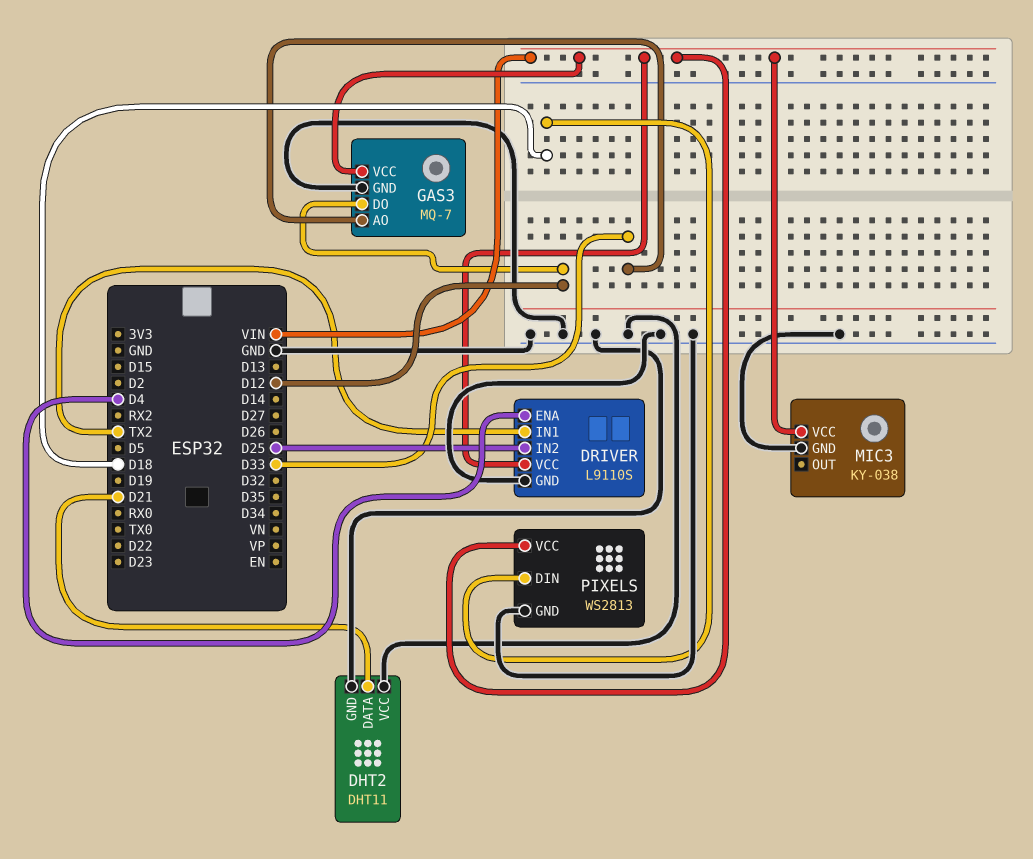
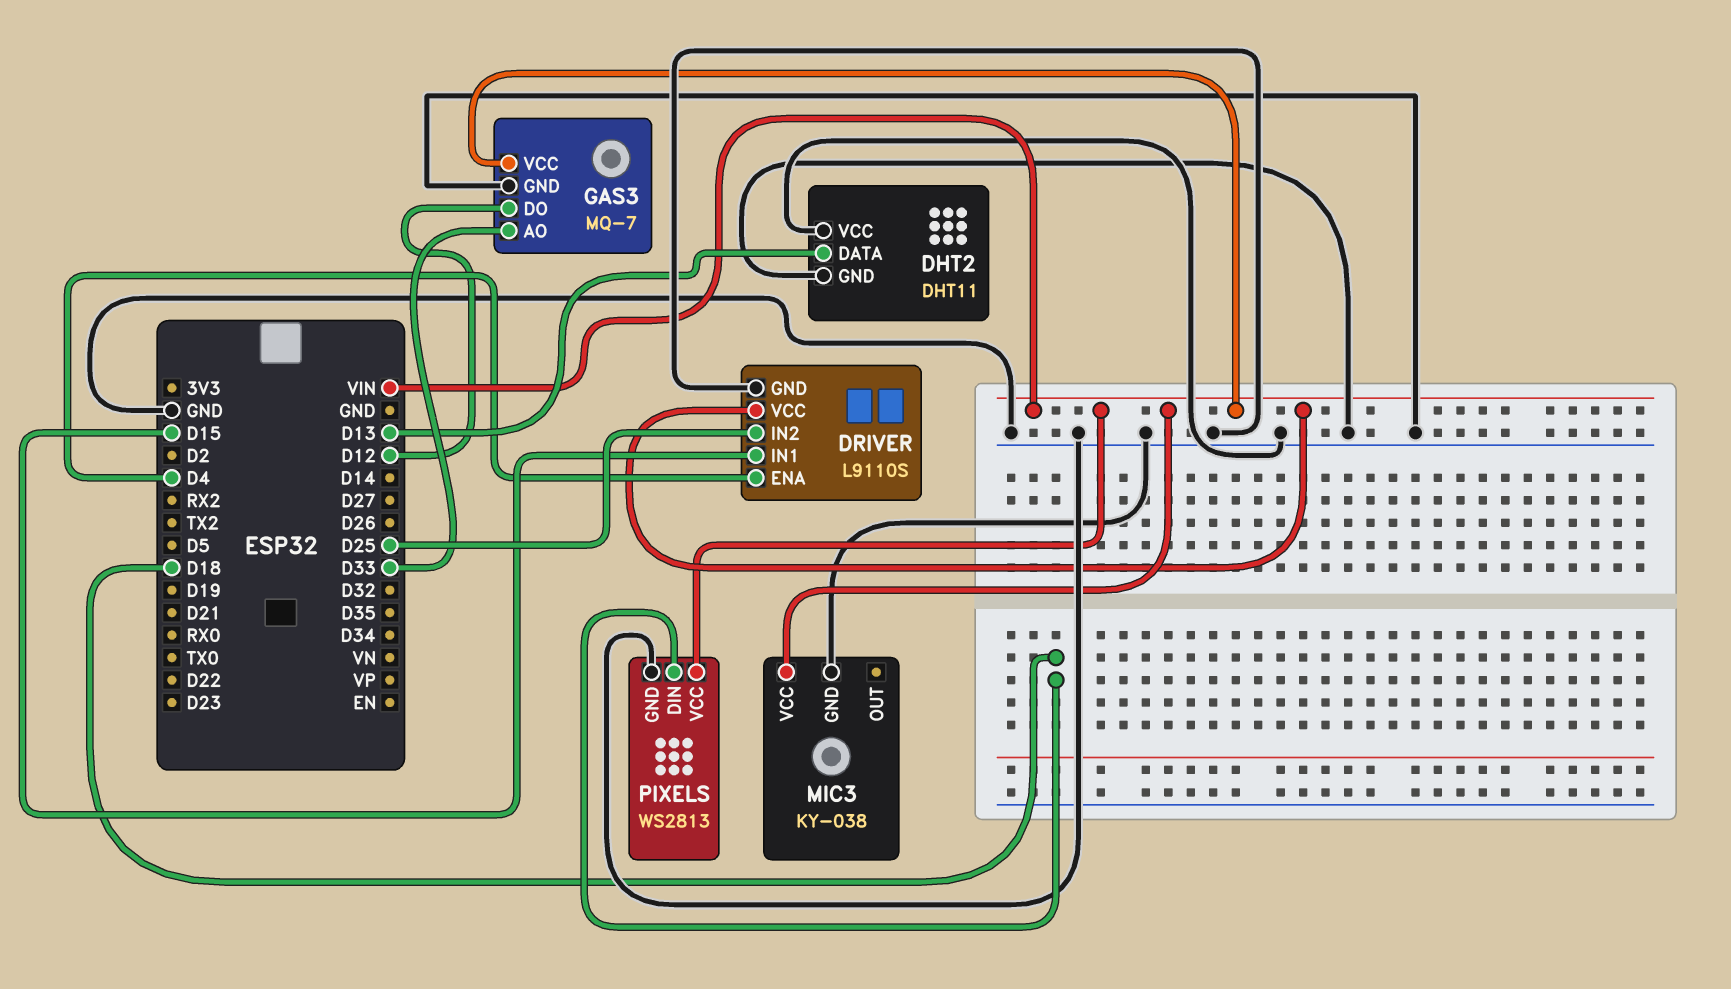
DHT2 pin DATA: D21 -> D13
DRIVER pin IN1: TX2 -> D15

